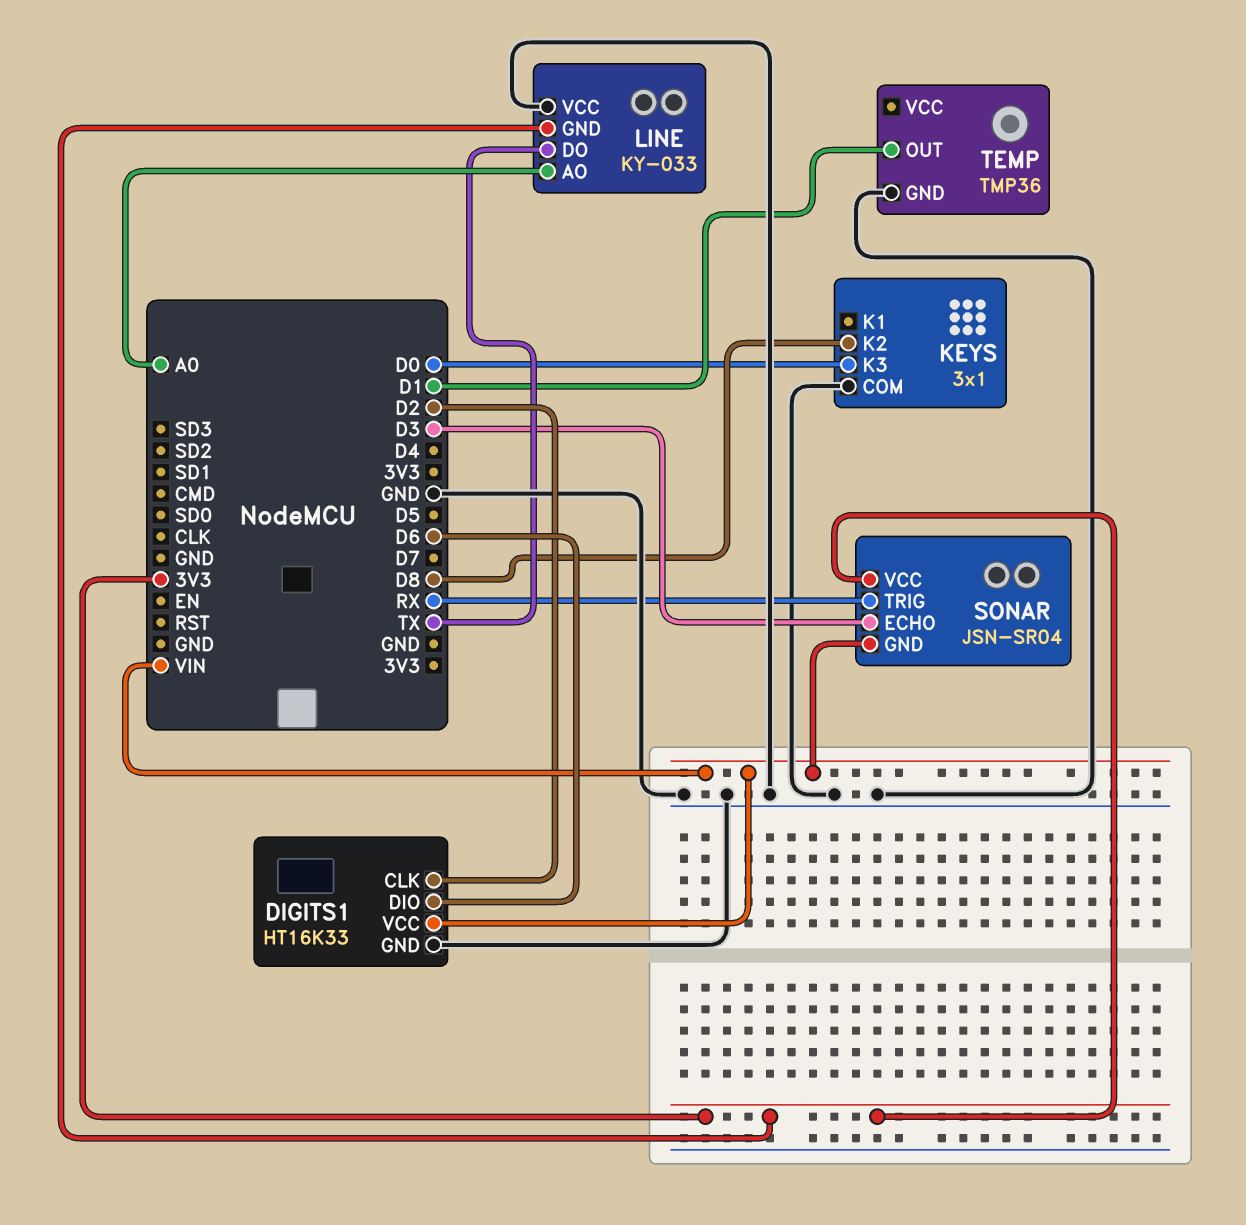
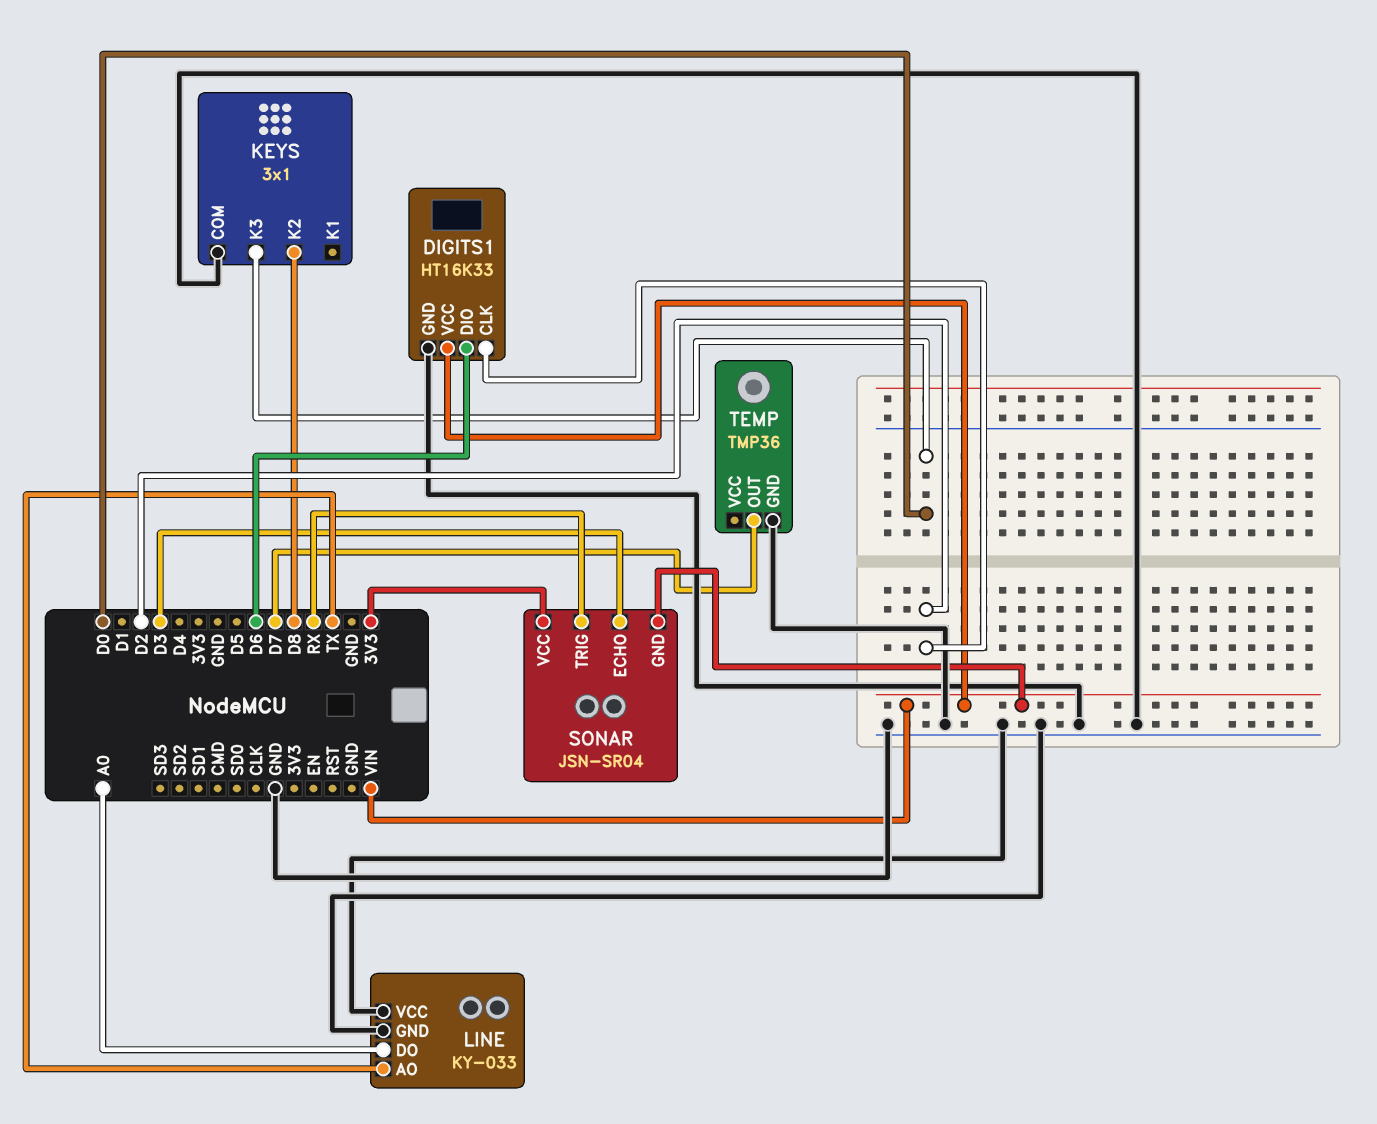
LINE pin AO: A0 -> TX
LINE pin DO: TX -> A0
LINE pin GND: 3V3 -> GND
TEMP pin OUT: D1 -> D7

